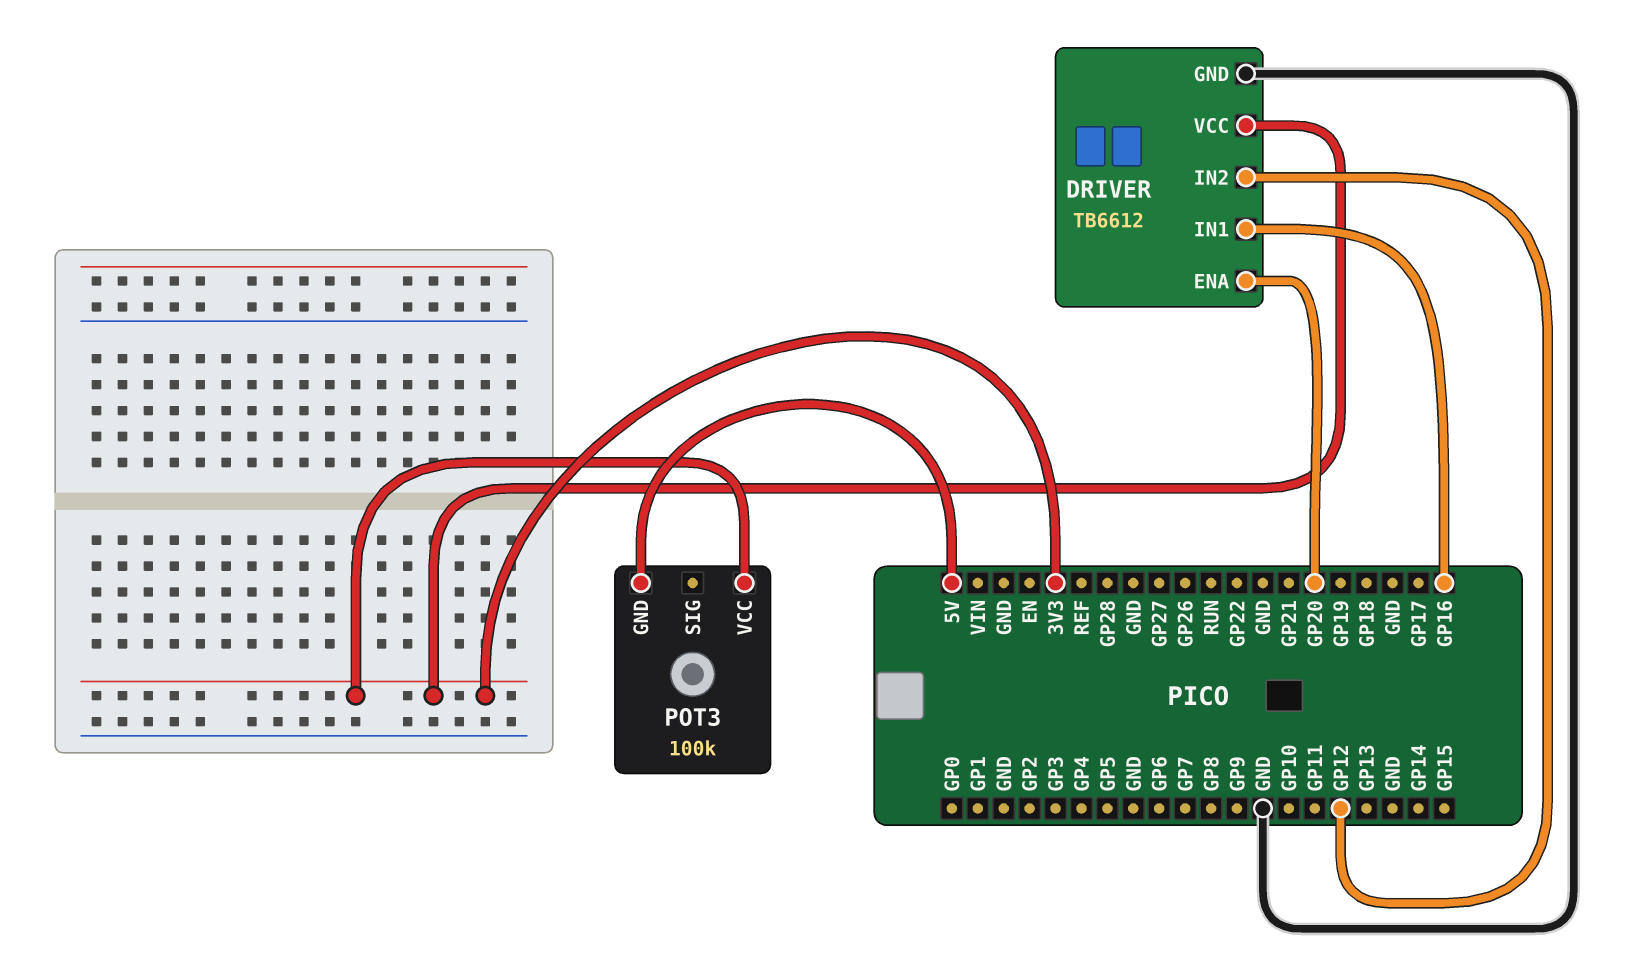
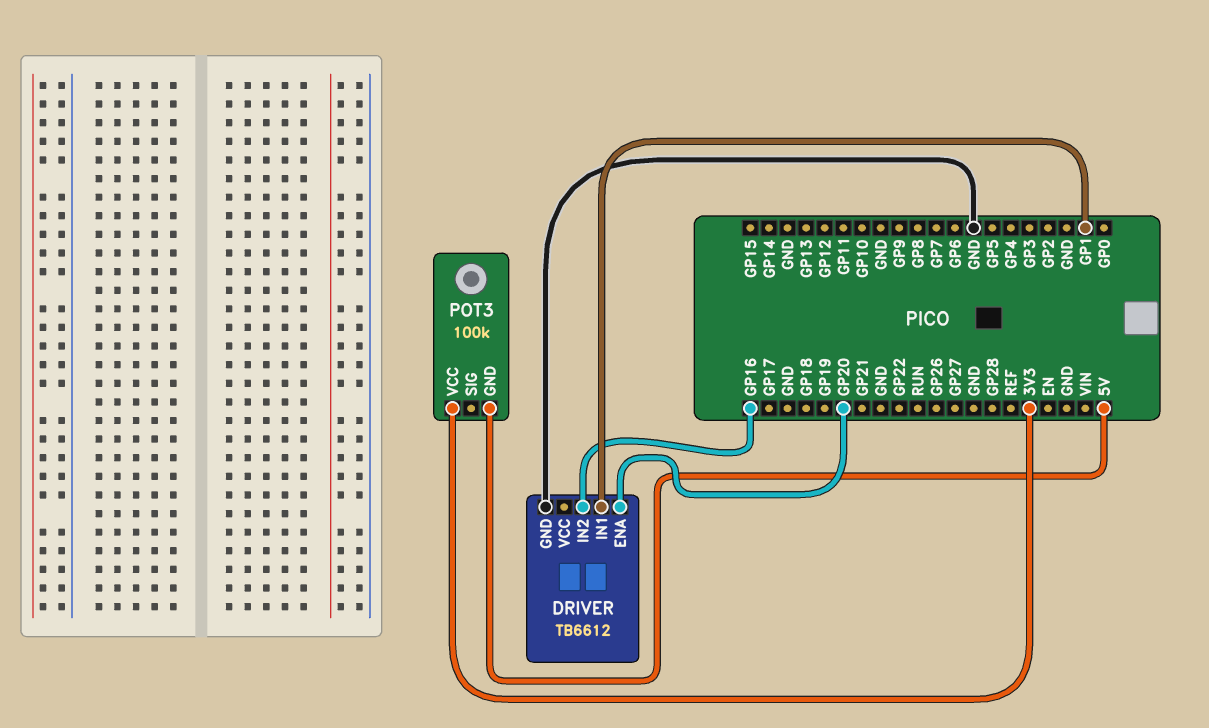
DRIVER pin IN1: GP16 -> GP1
DRIVER pin IN2: GP12 -> GP16
DRIVER pin VCC: 3V3 -> none

